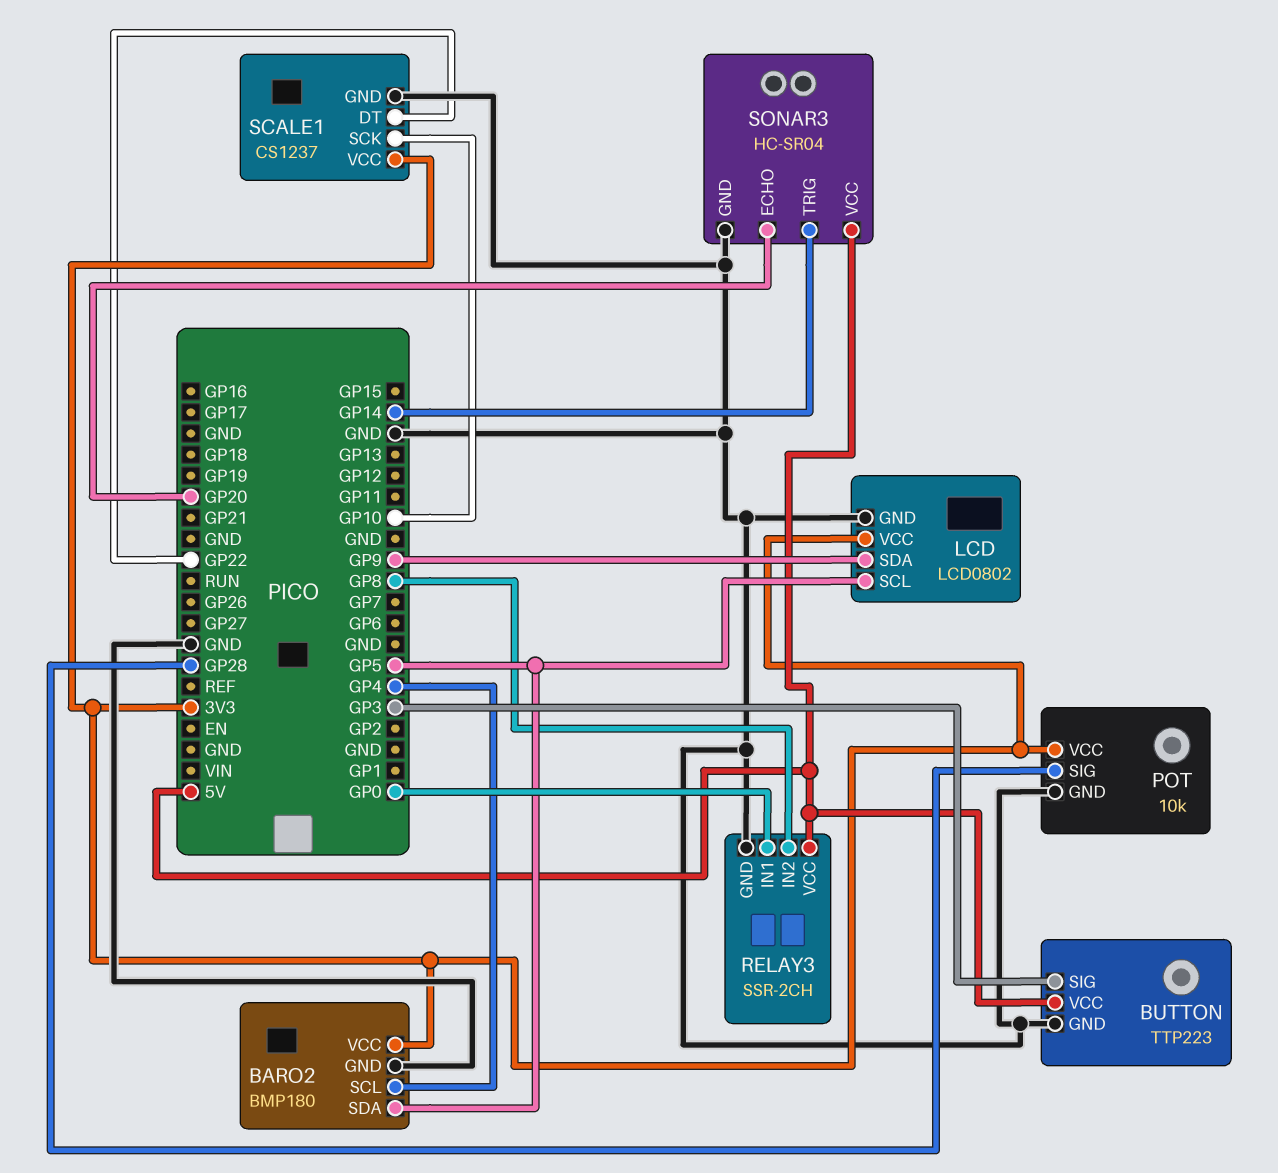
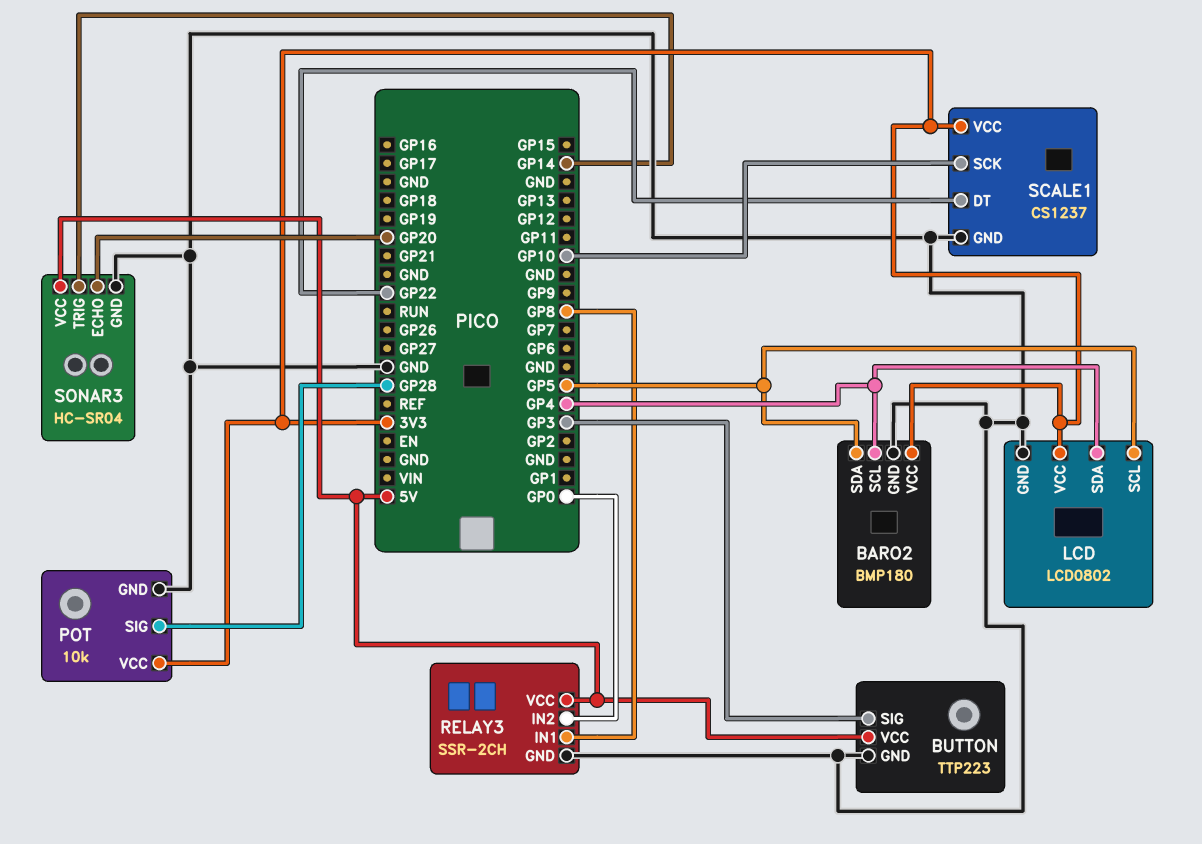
LCD pin SDA: GP9 -> GP4
RELAY3 pin IN1: GP0 -> GP8
RELAY3 pin IN2: GP8 -> GP0

